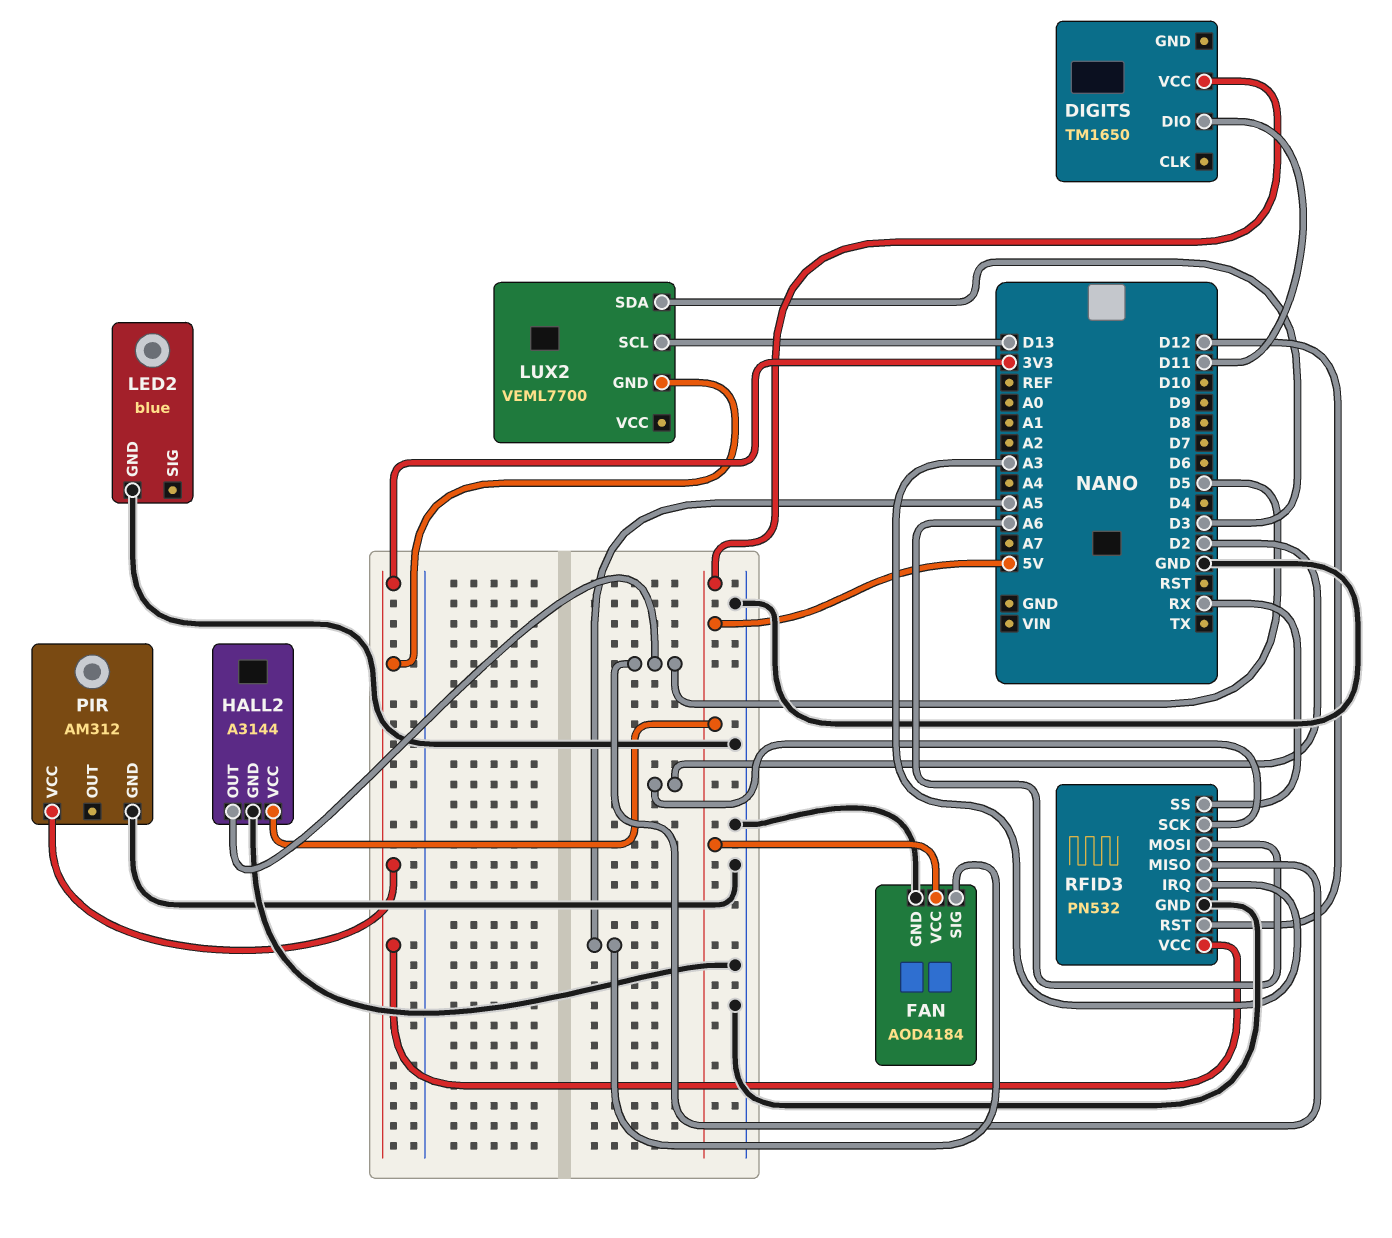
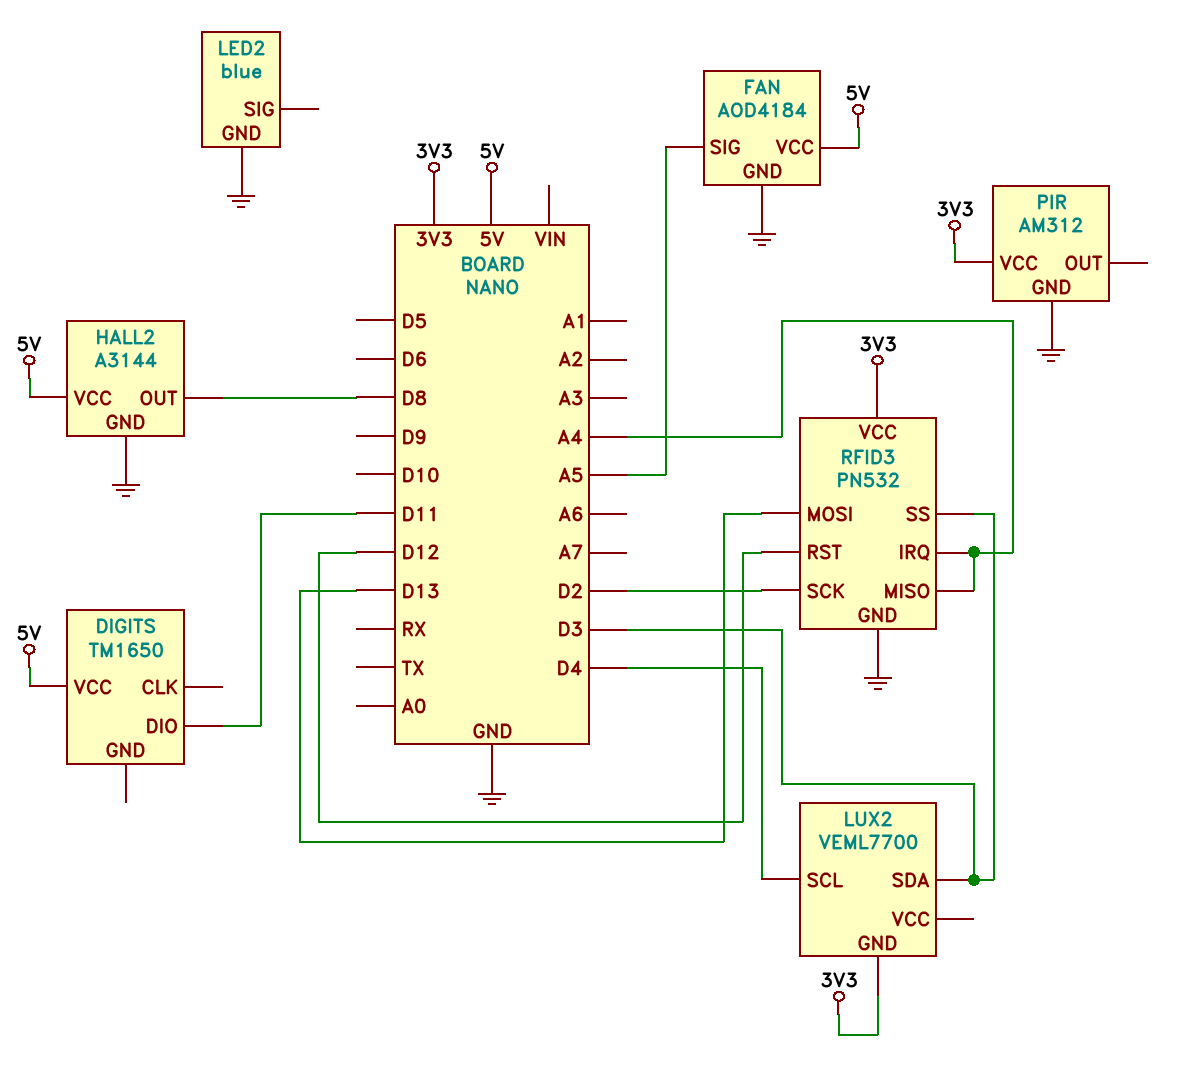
HALL2 pin OUT: D5 -> D8
LUX2 pin SCL: D13 -> D4
RFID3 pin IRQ: A3 -> A4
RFID3 pin MISO: D5 -> A4
RFID3 pin MOSI: A6 -> D13
RFID3 pin SS: RX -> D3

